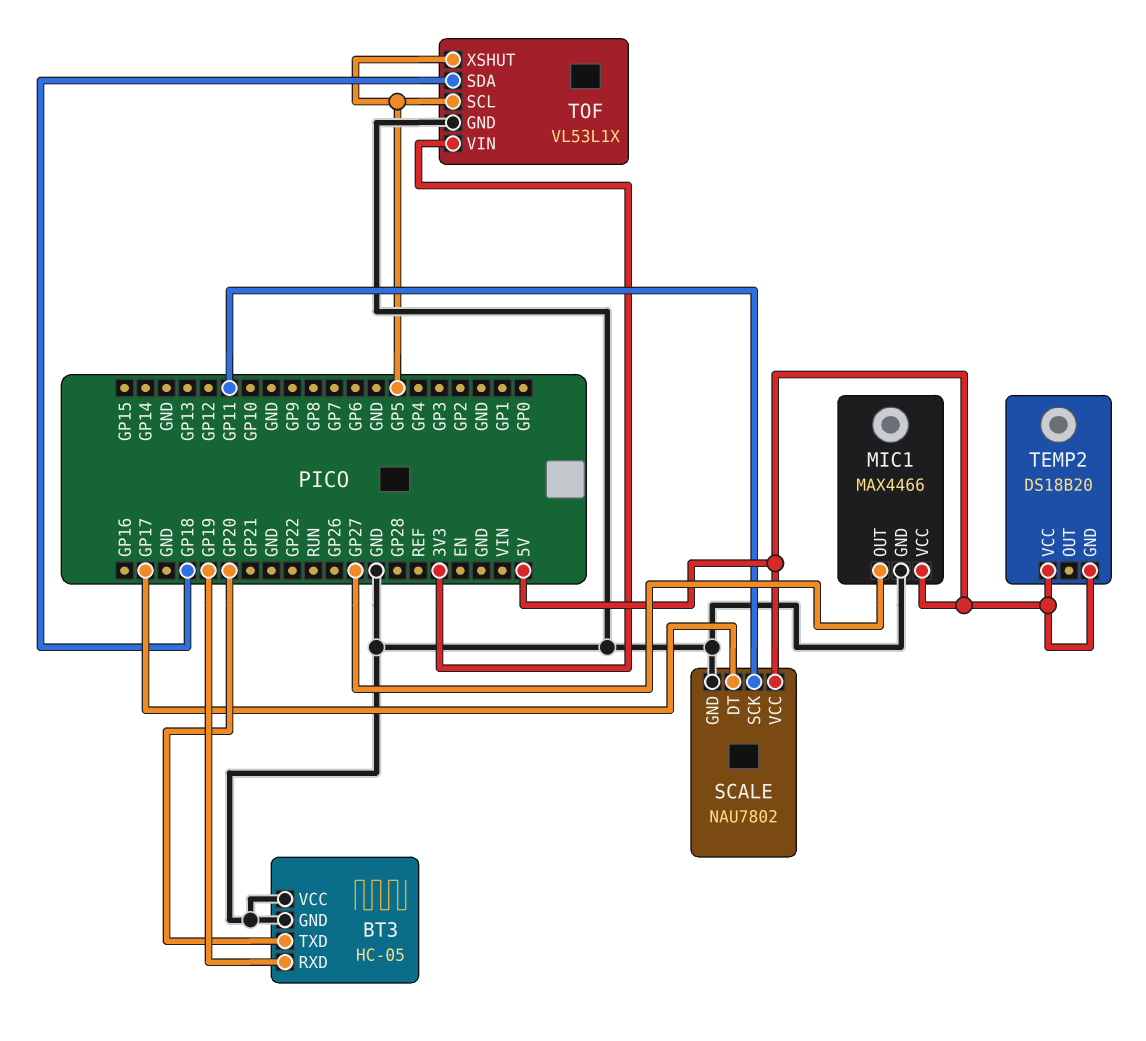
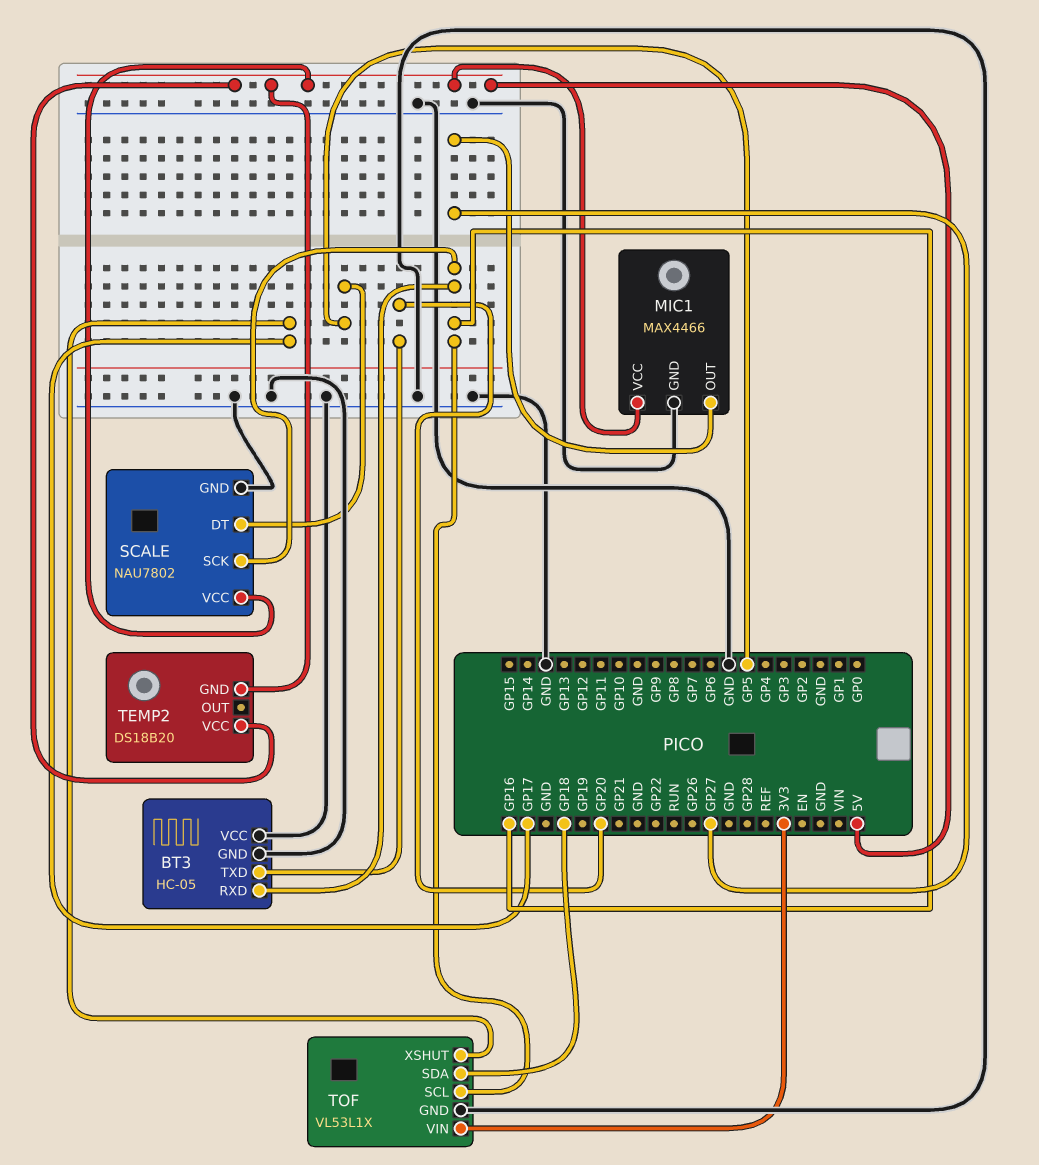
BT3 pin RXD: GP19 -> GP16
SCALE pin DT: GP17 -> GP5
SCALE pin SCK: GP11 -> GP16
TOF pin SCL: GP5 -> GP16
TOF pin XSHUT: GP5 -> GP17

